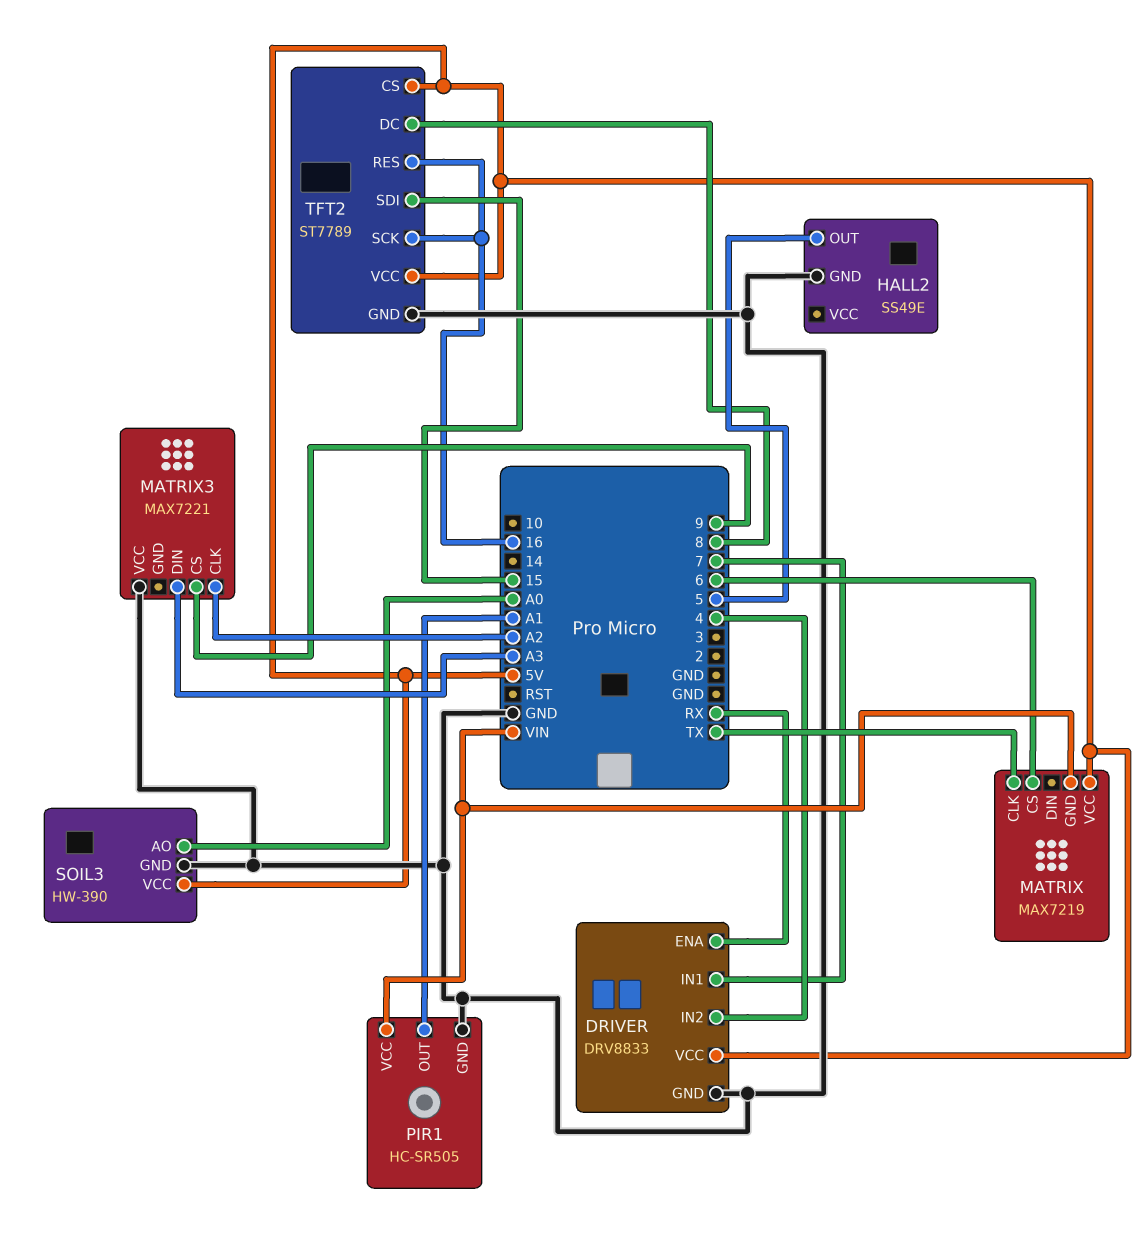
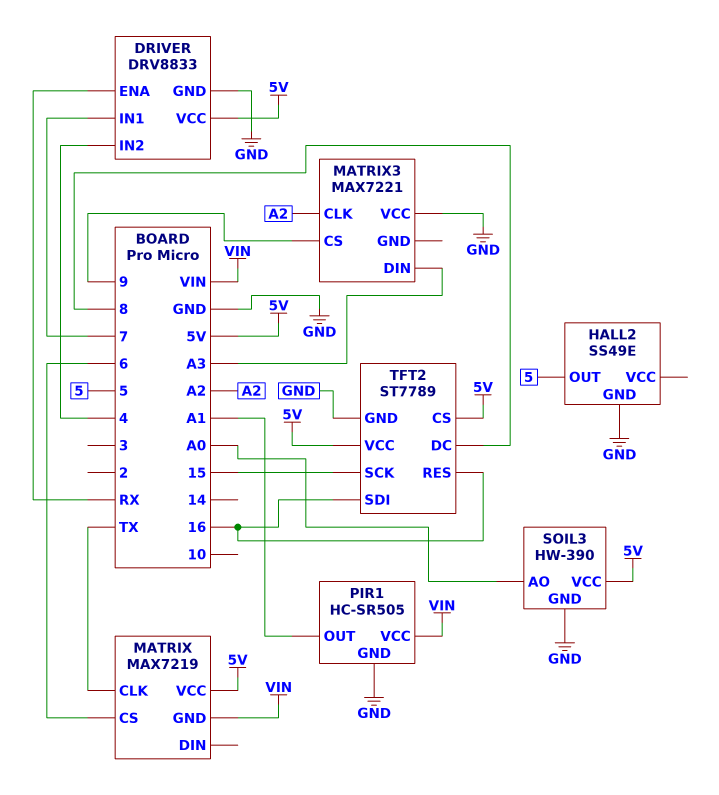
TFT2 pin SCK: 16 -> 15
TFT2 pin SDI: 15 -> 16

